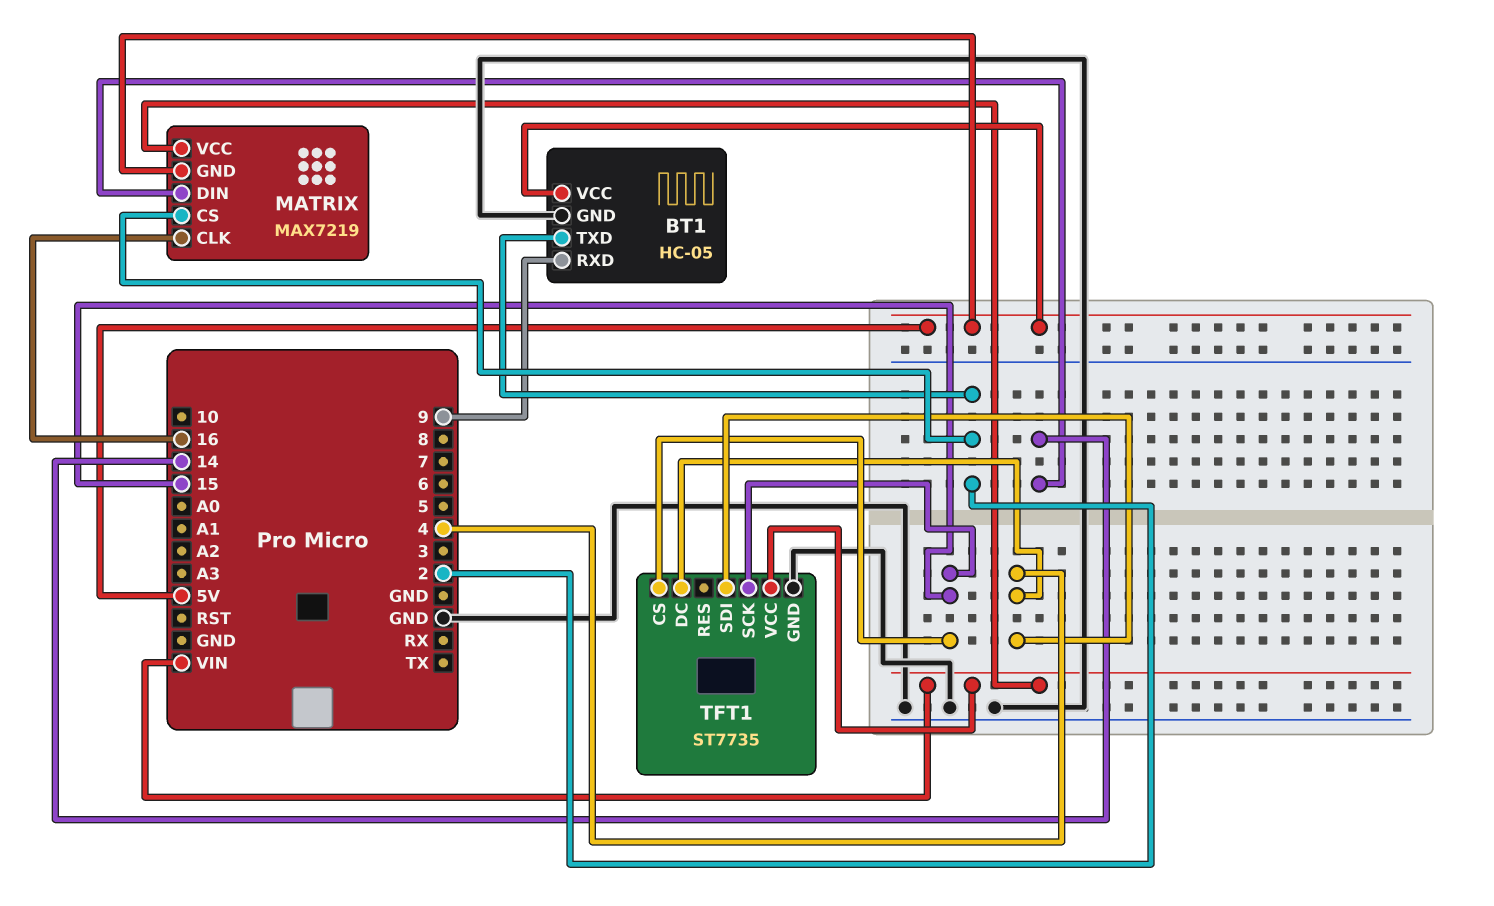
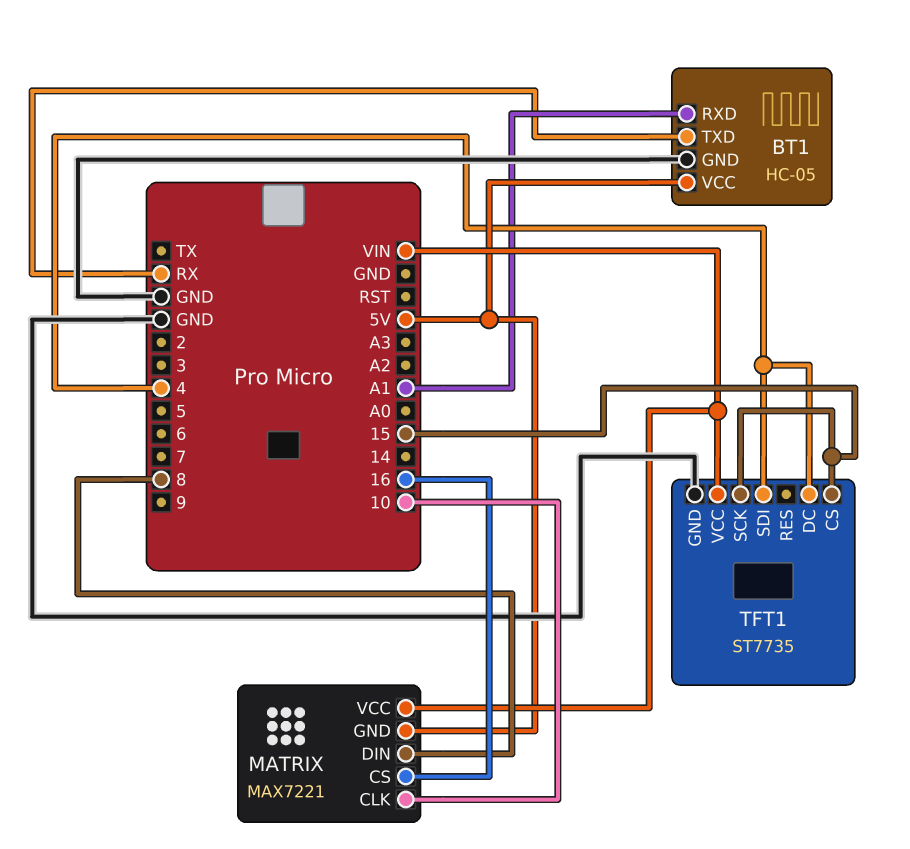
BT1 pin RXD: 9 -> A1
BT1 pin TXD: 2 -> RX
MATRIX: MAX7219 -> MAX7221
MATRIX pin CLK: 16 -> 10
MATRIX pin CS: 2 -> 16
MATRIX pin DIN: 14 -> 8

